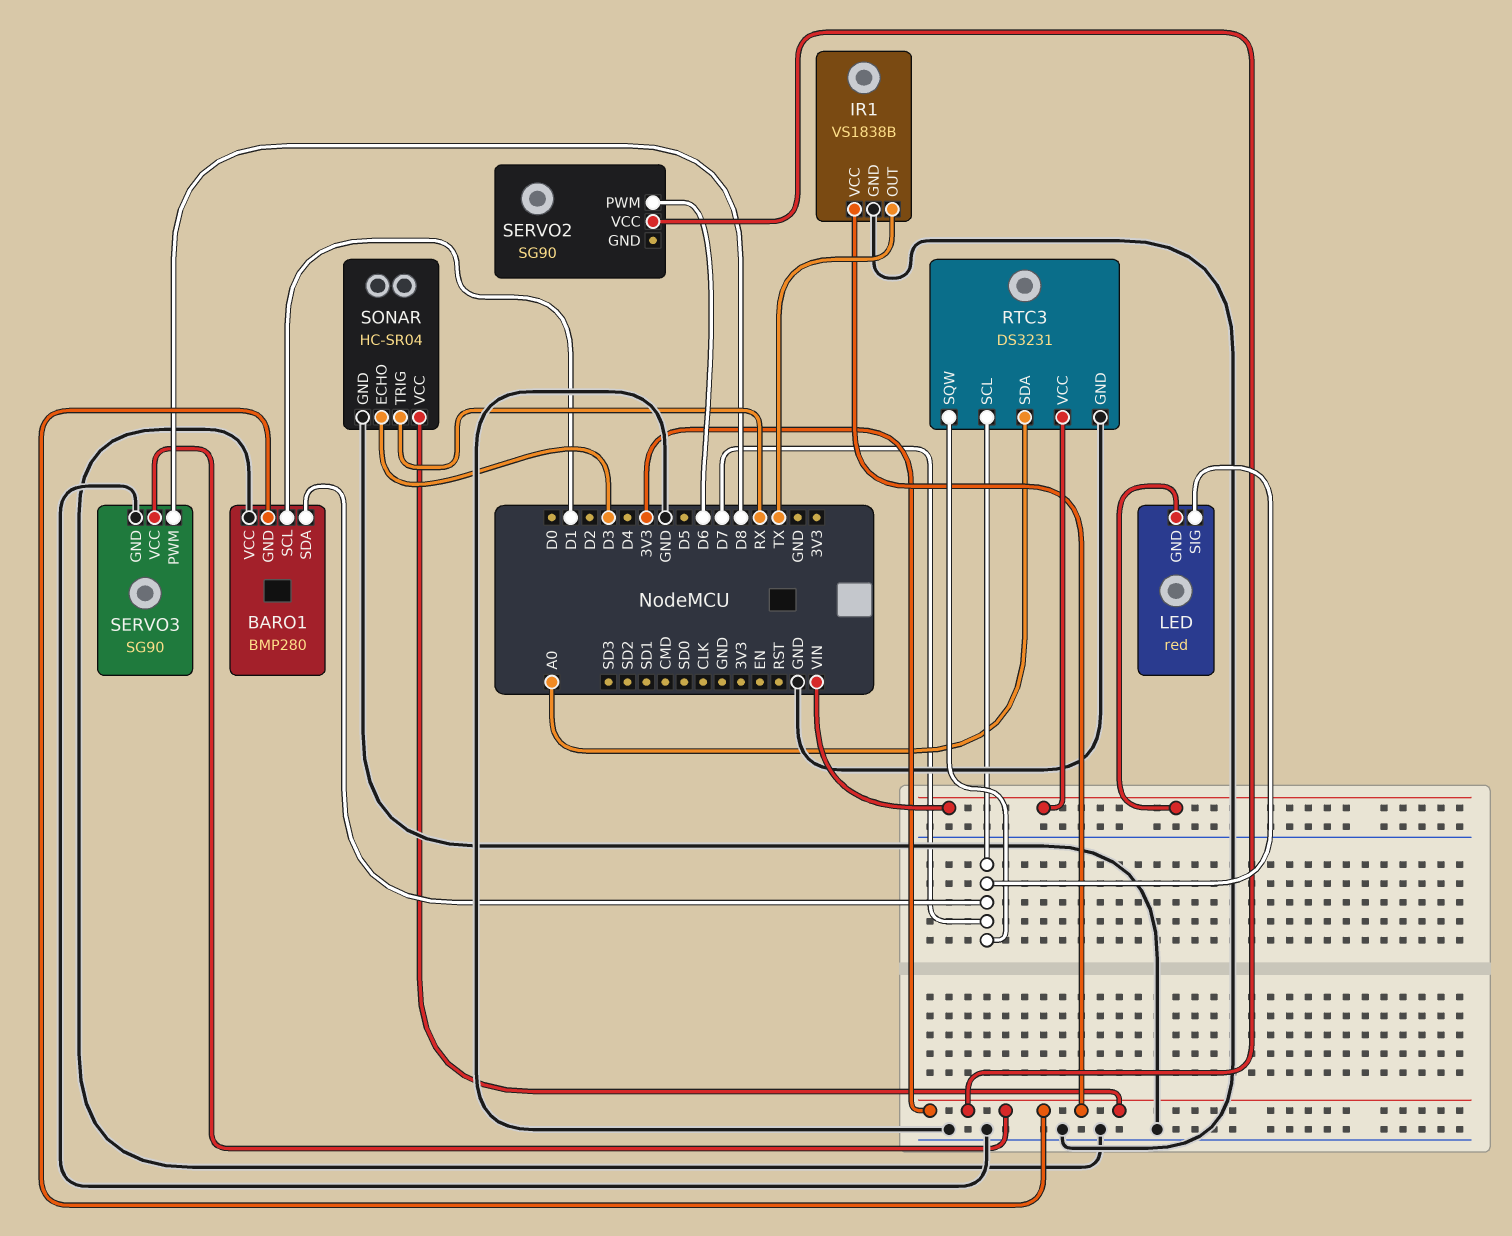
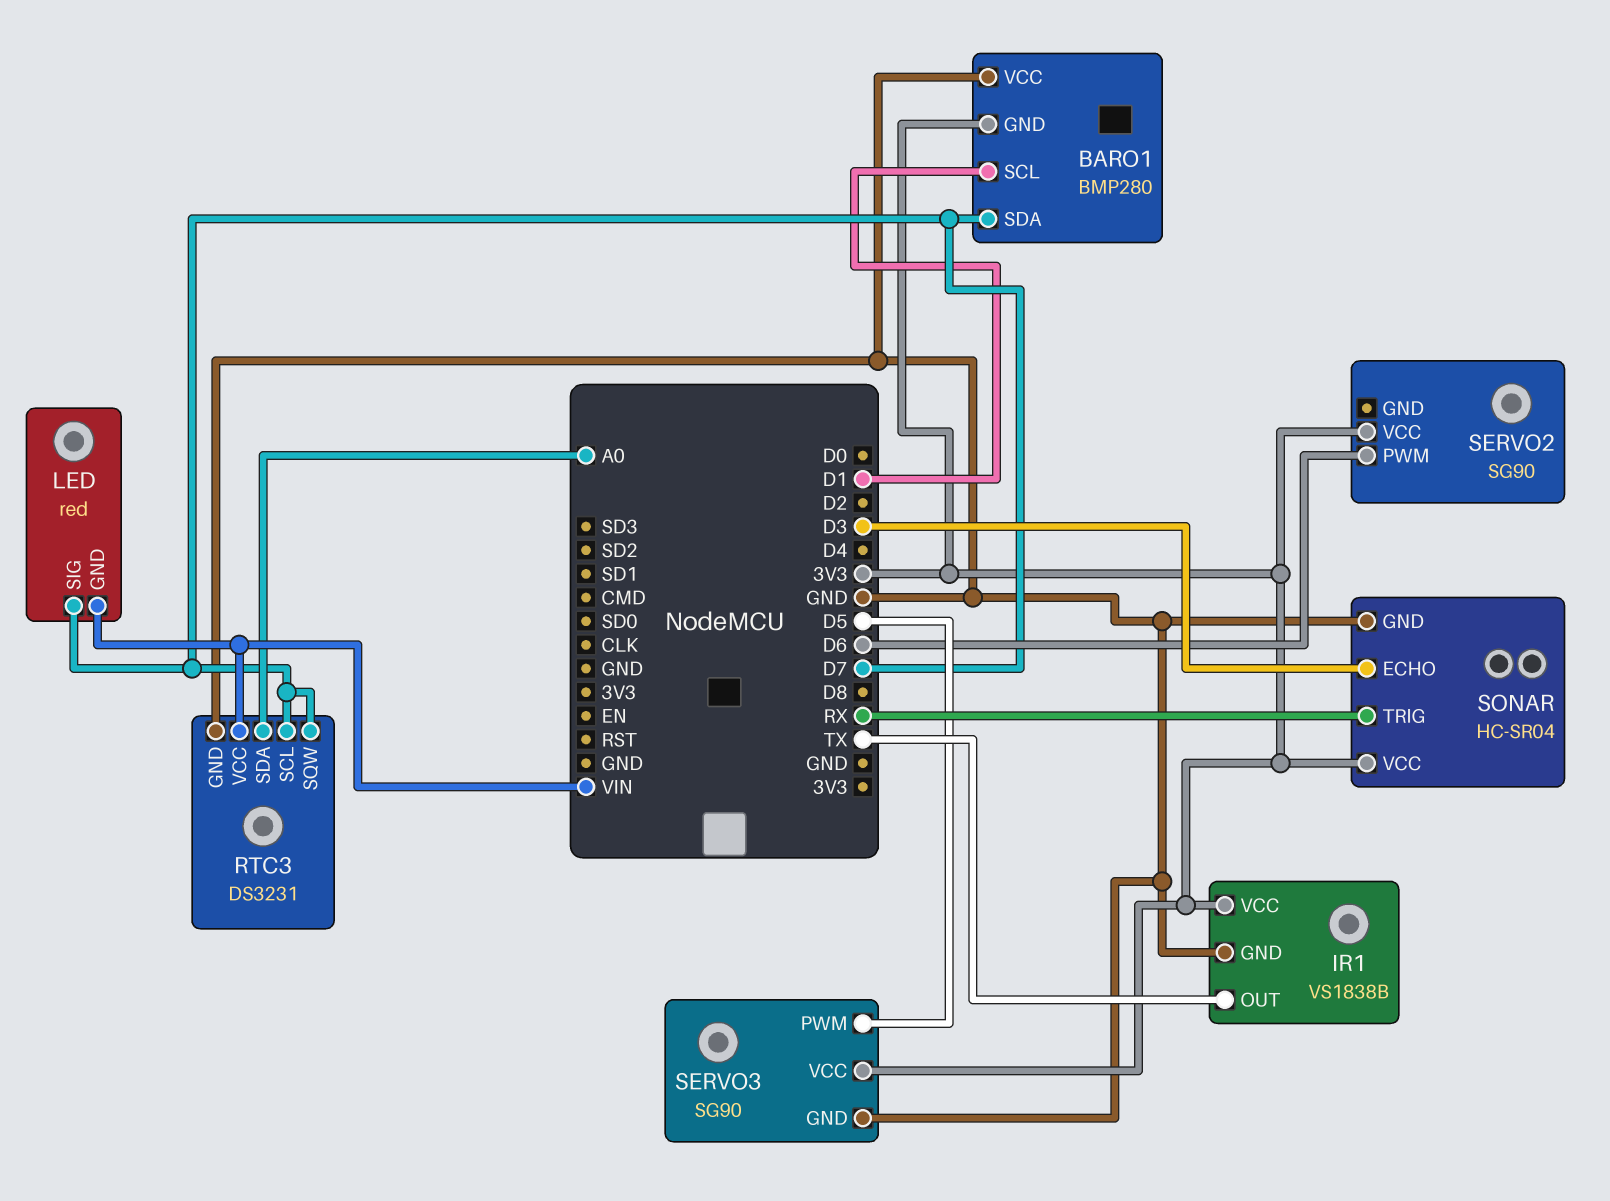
SERVO3 pin PWM: D8 -> D5

